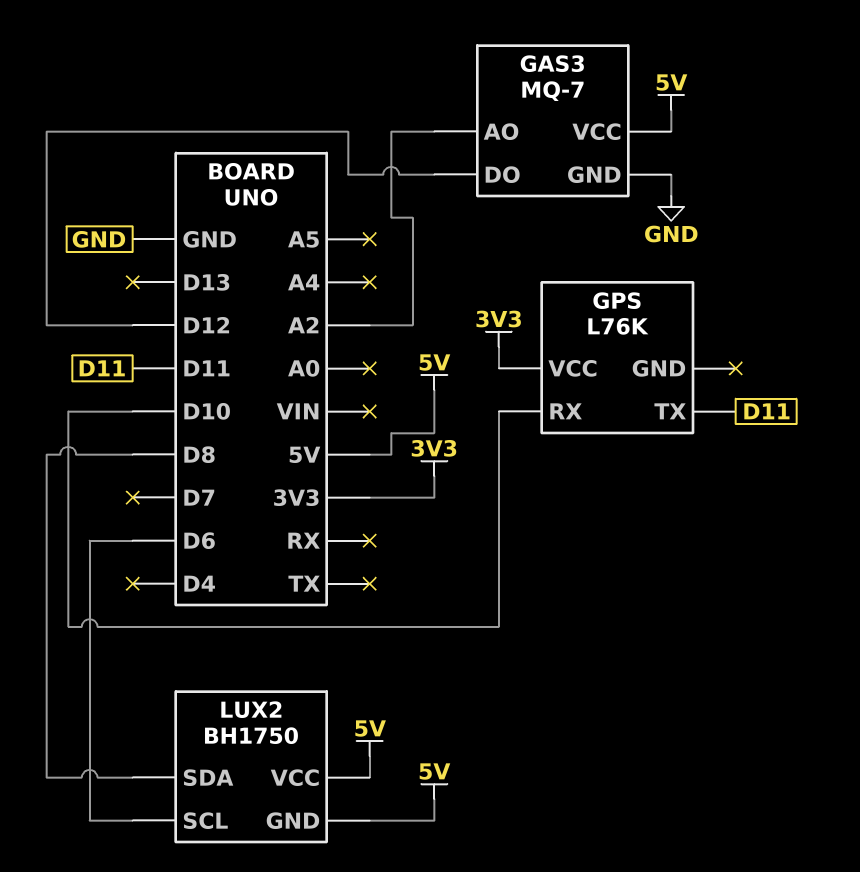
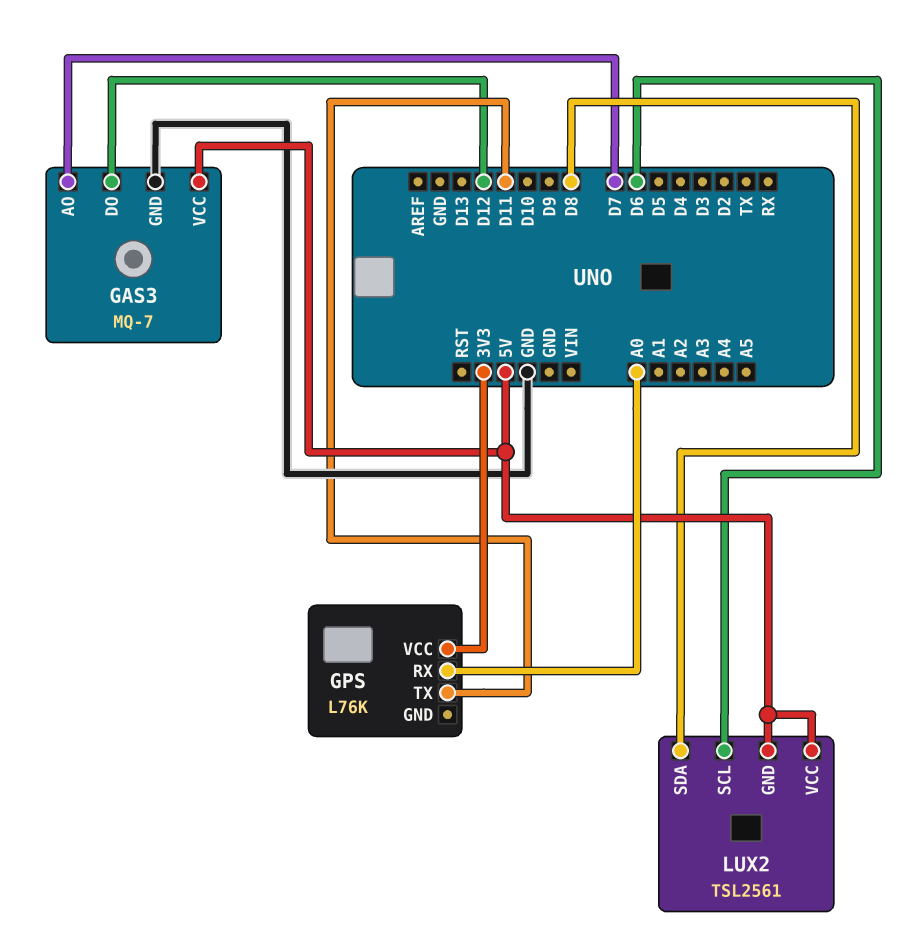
GAS3 pin AO: A2 -> D7
GPS pin RX: D10 -> A0
LUX2: BH1750 -> TSL2561

